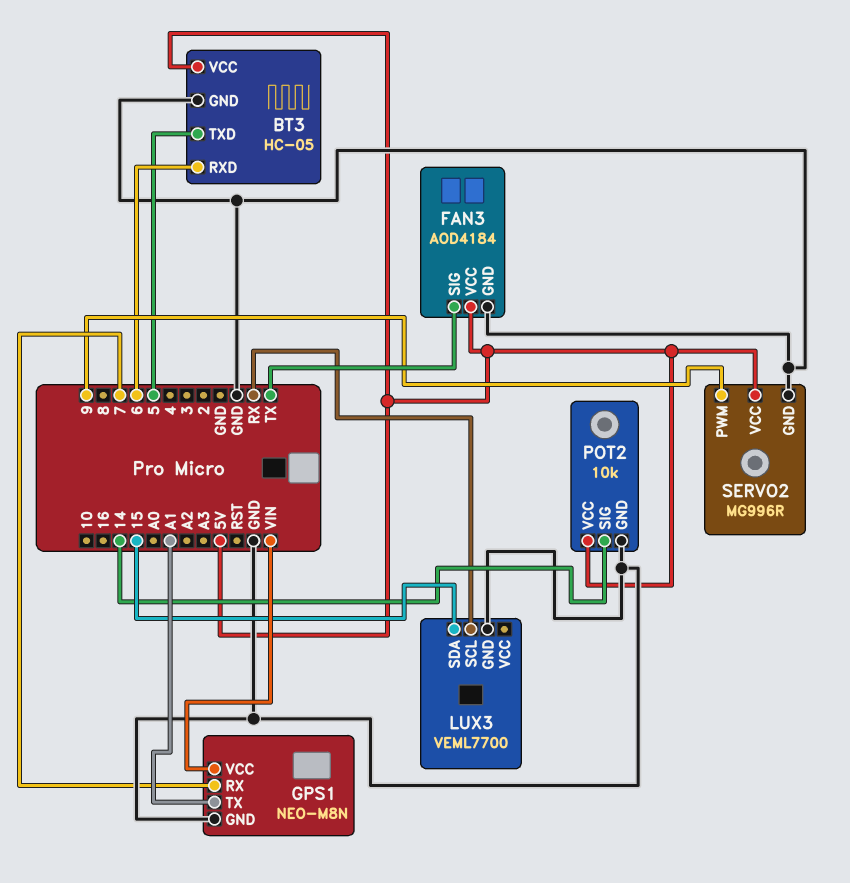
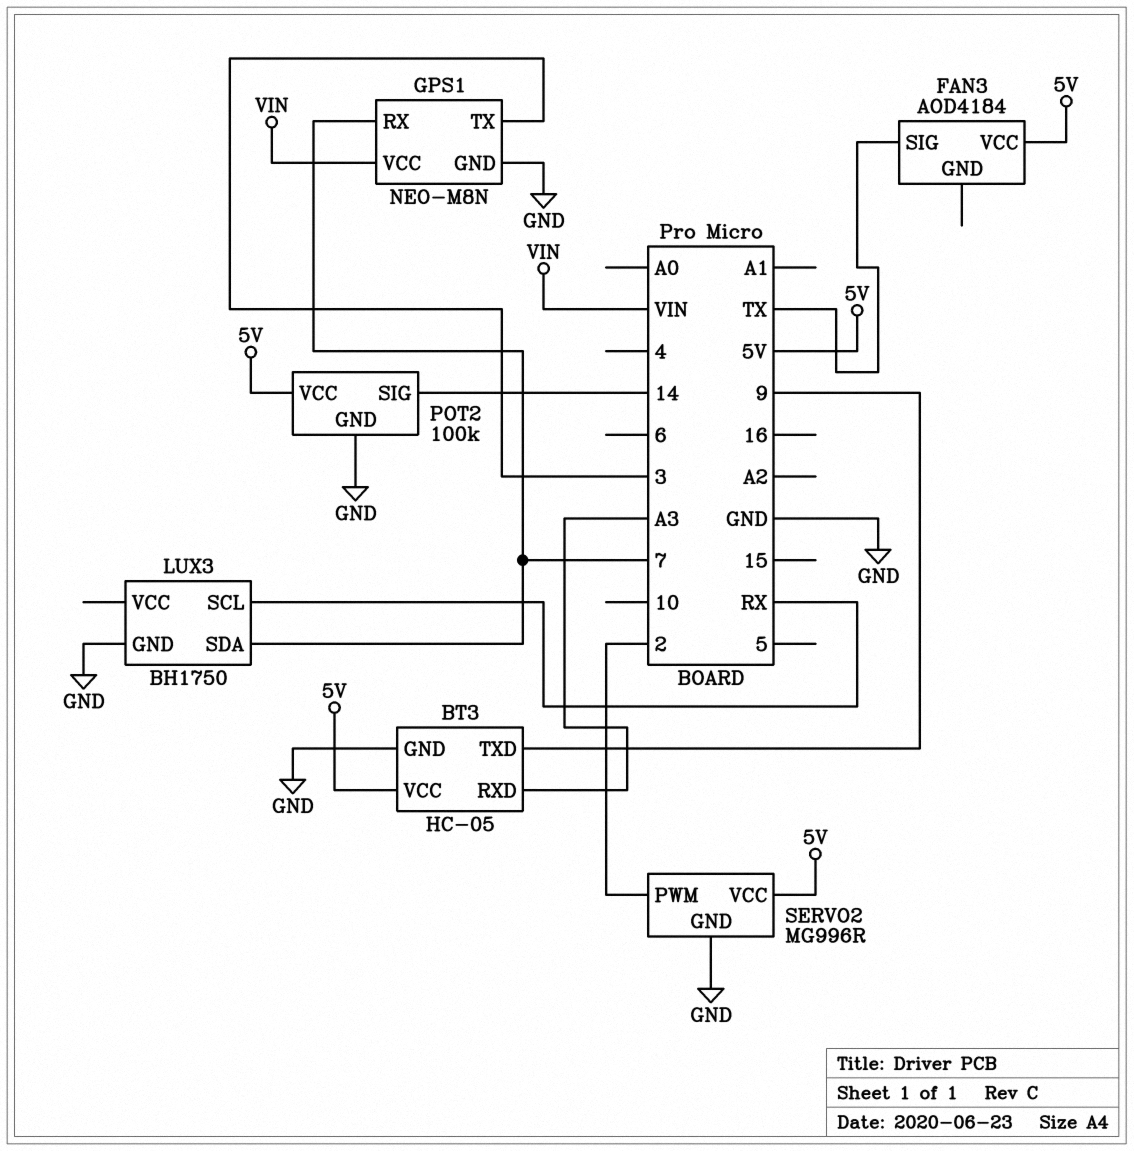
BT3 pin RXD: 6 -> A3
BT3 pin TXD: 5 -> 9
FAN3 pin GND: GND -> none
GPS1 pin TX: A1 -> 3
LUX3: VEML7700 -> BH1750
LUX3 pin SDA: 15 -> 7
POT2: 10k -> 100k
SERVO2 pin PWM: 9 -> 2

